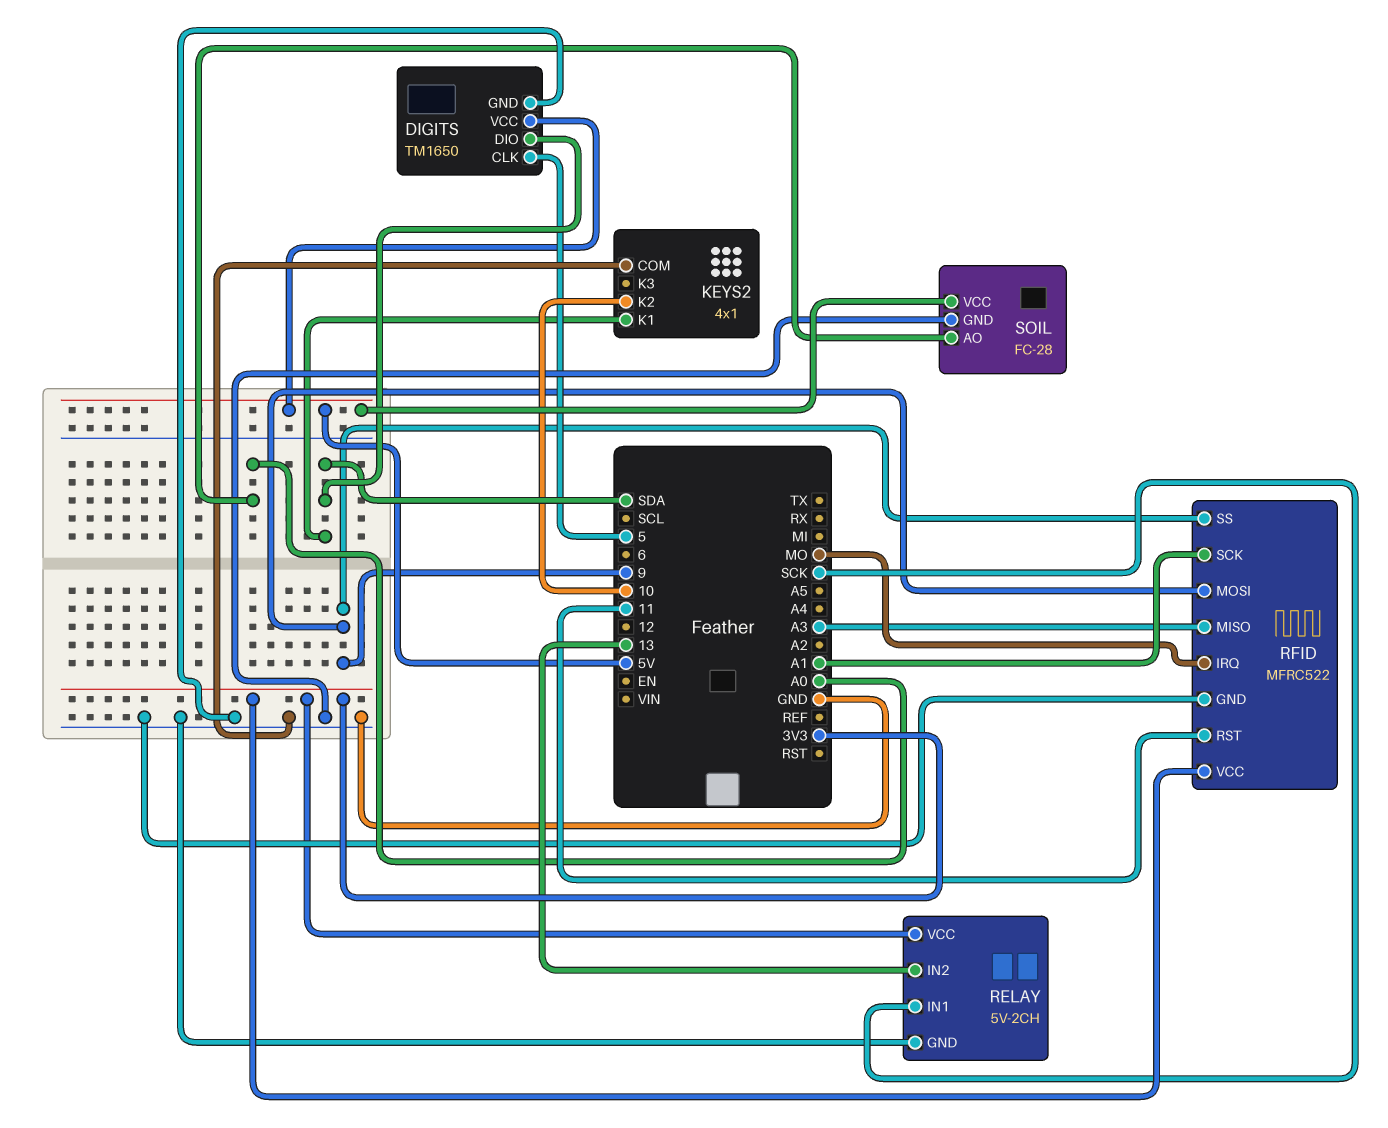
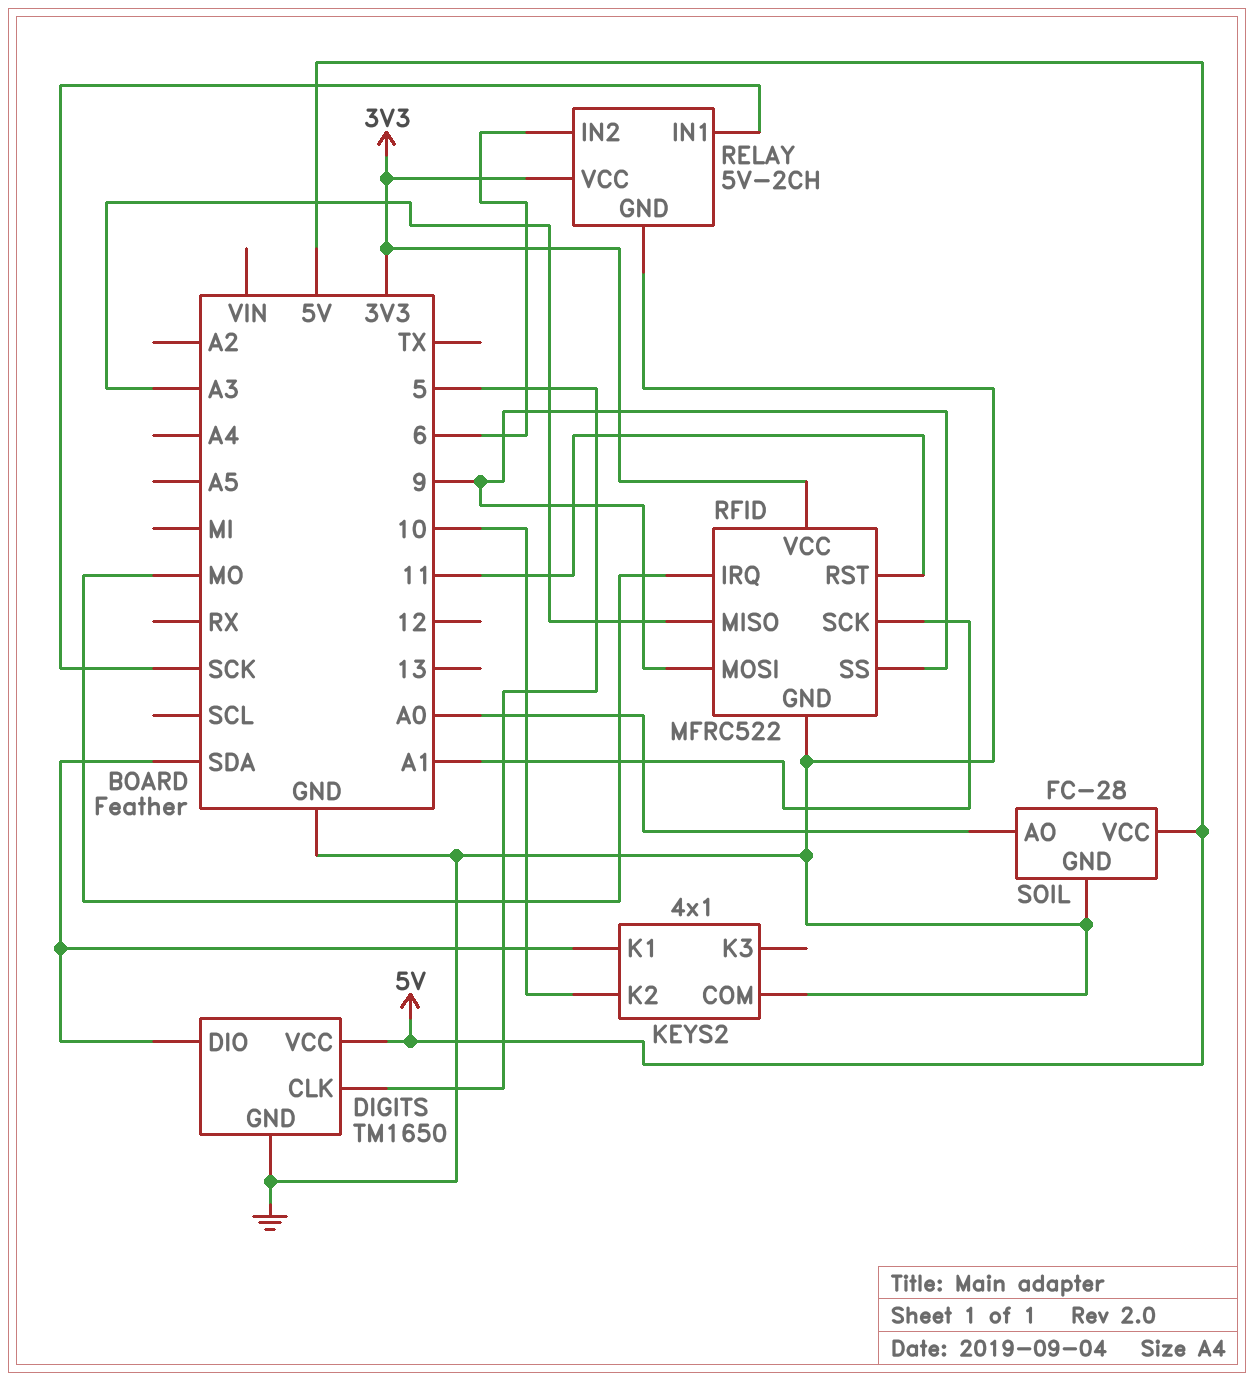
RELAY pin IN2: 13 -> 6

